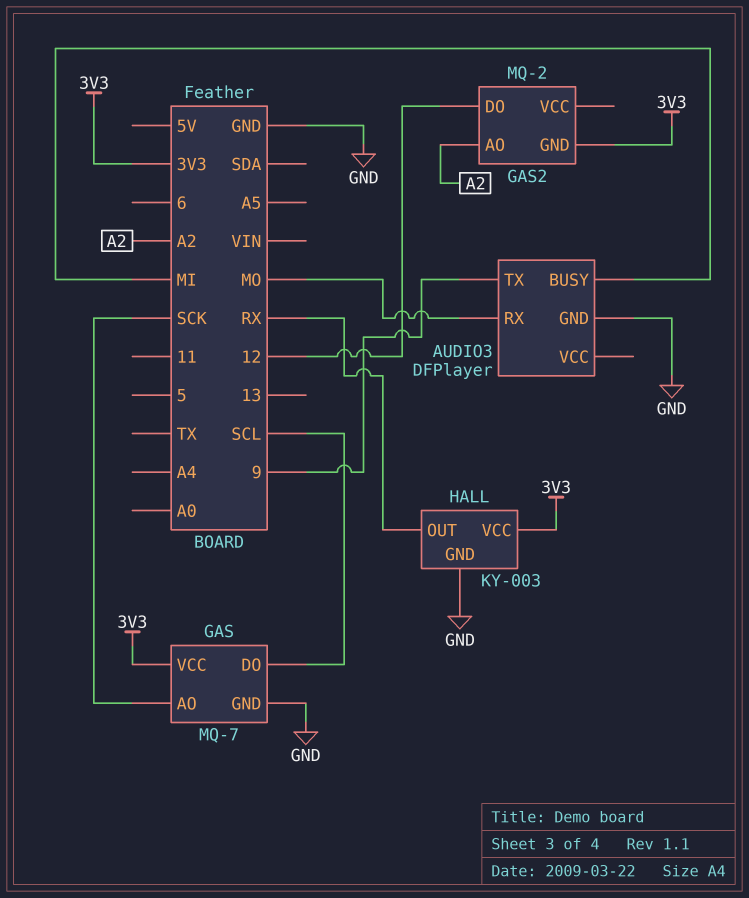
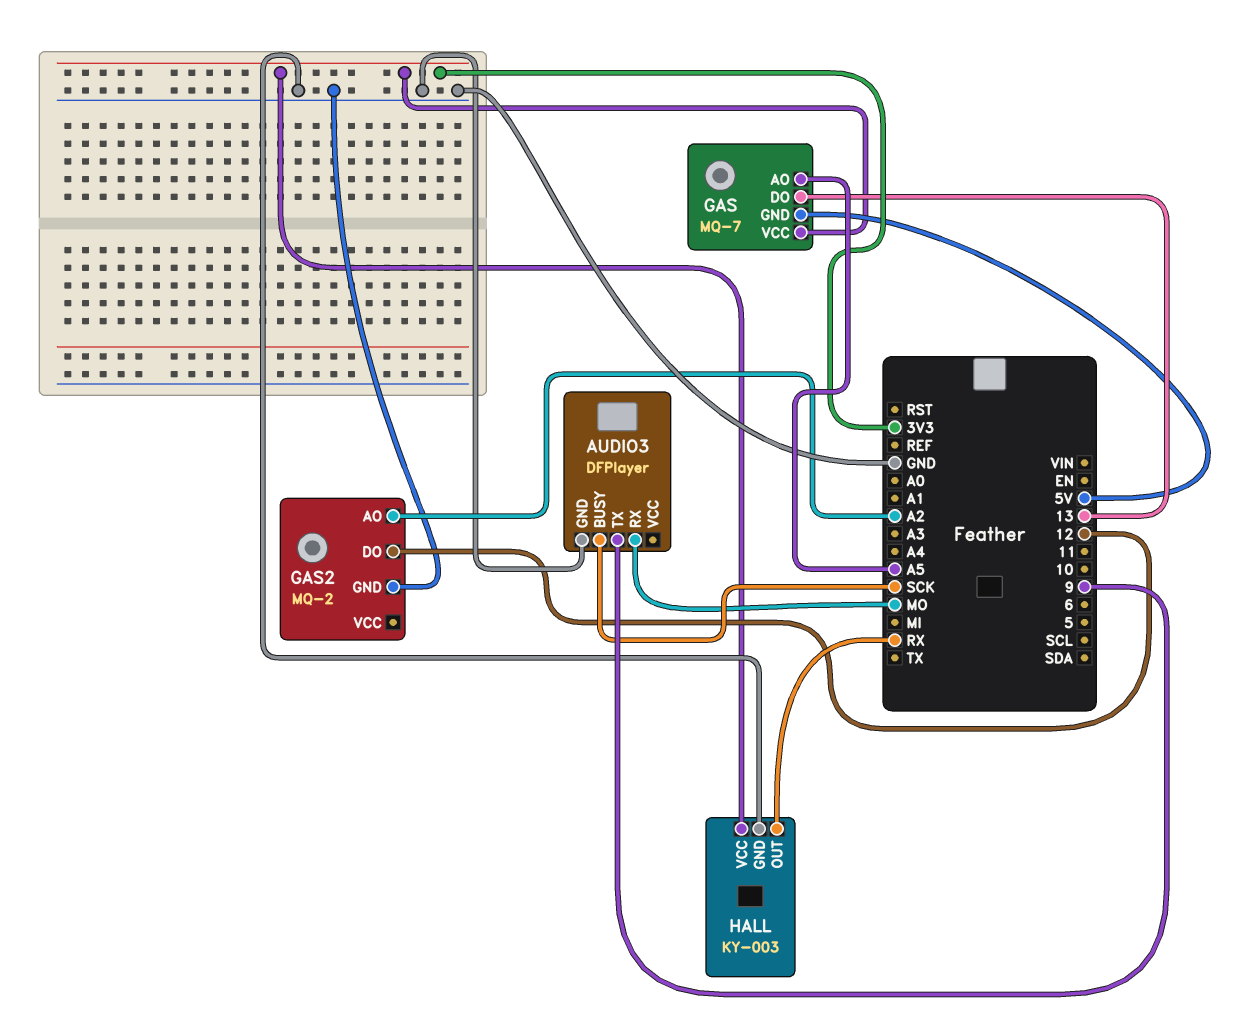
AUDIO3 pin BUSY: MI -> SCK
GAS pin AO: SCK -> A5
GAS pin DO: SCL -> 13
GAS pin GND: GND -> 5V
GAS2 pin GND: 3V3 -> GND

